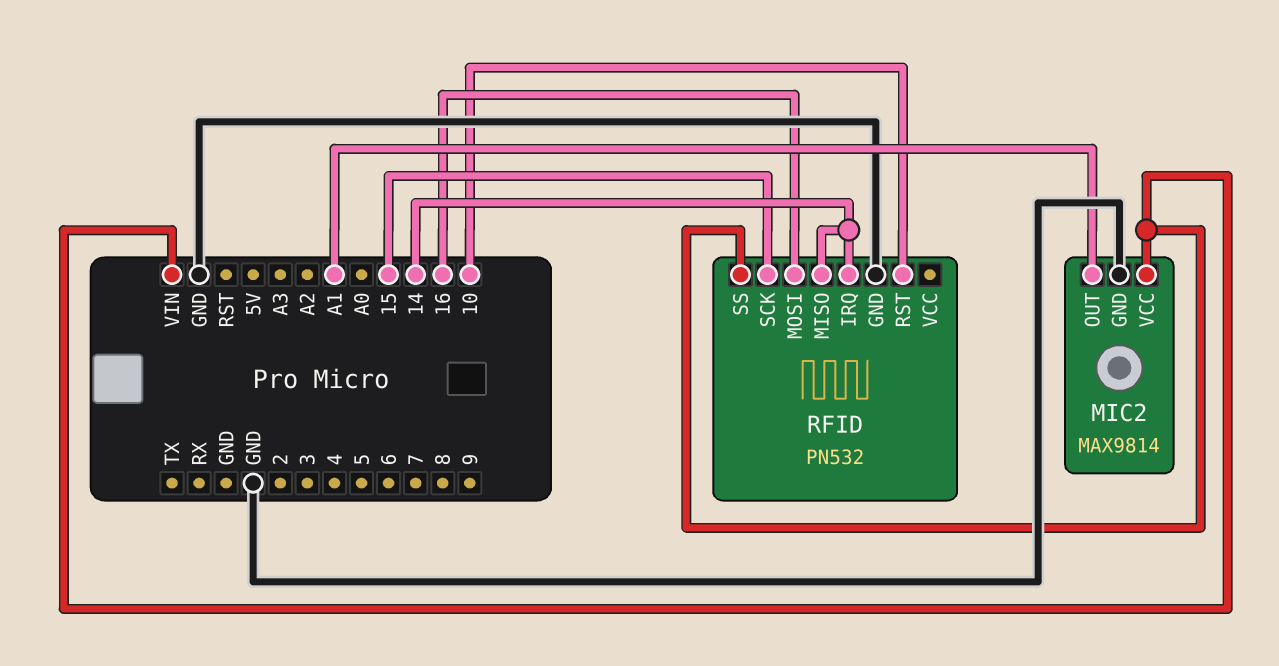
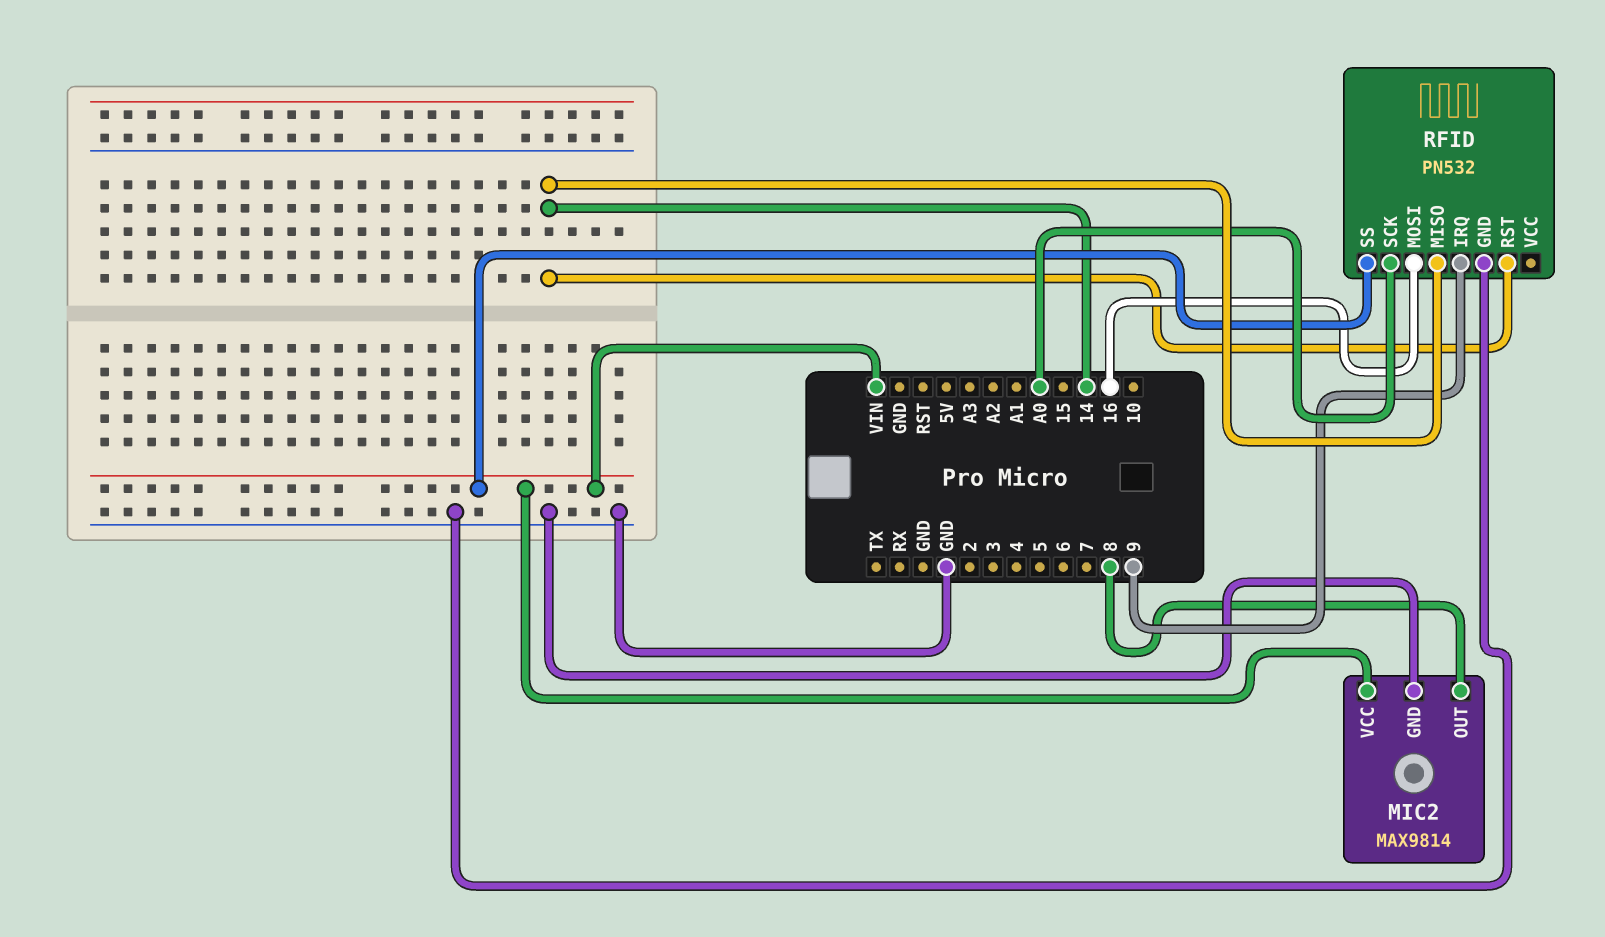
MIC2 pin OUT: A1 -> 8
RFID pin IRQ: 14 -> 9
RFID pin RST: 10 -> 14
RFID pin SCK: 15 -> A0

